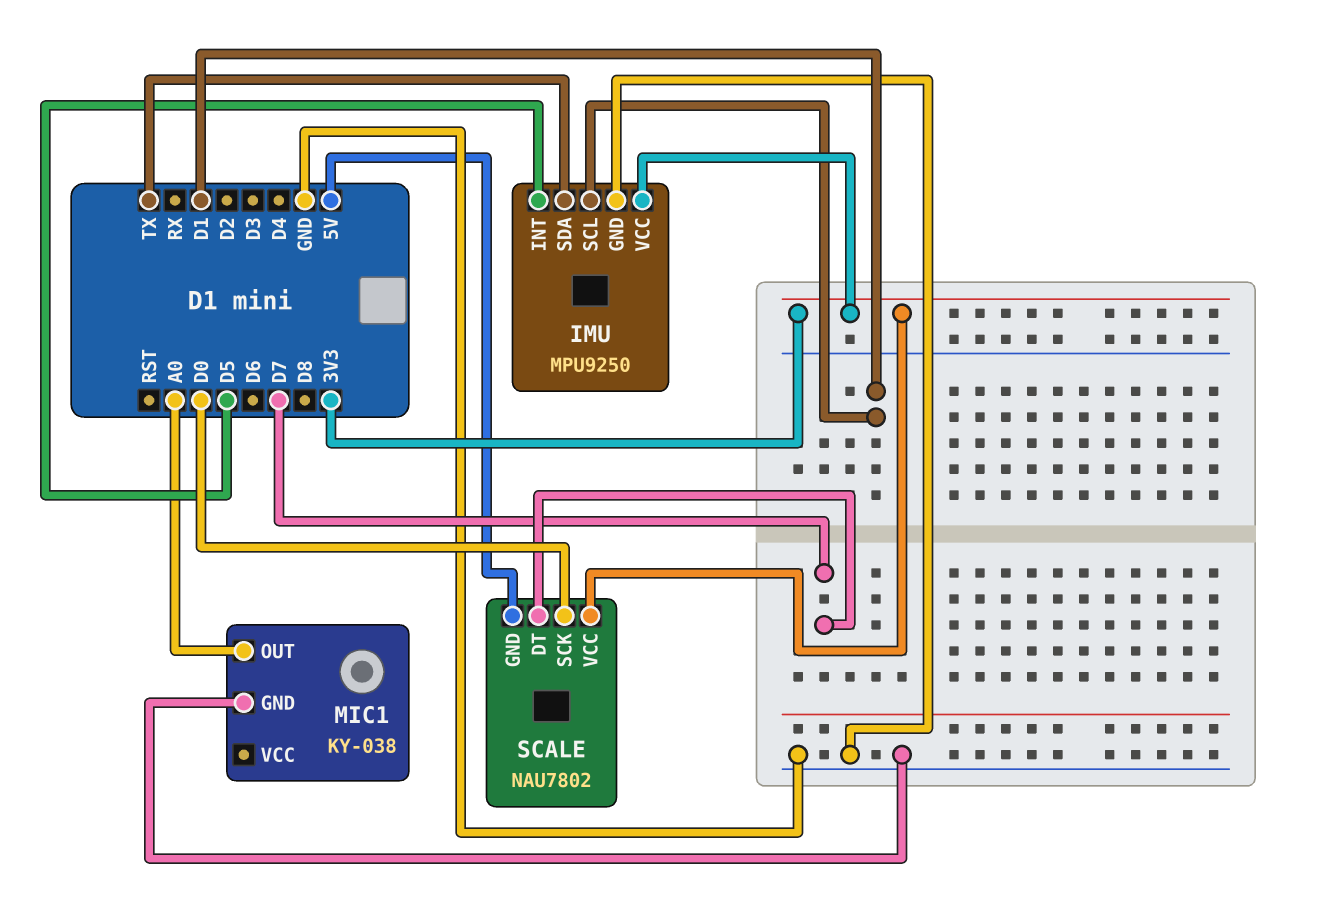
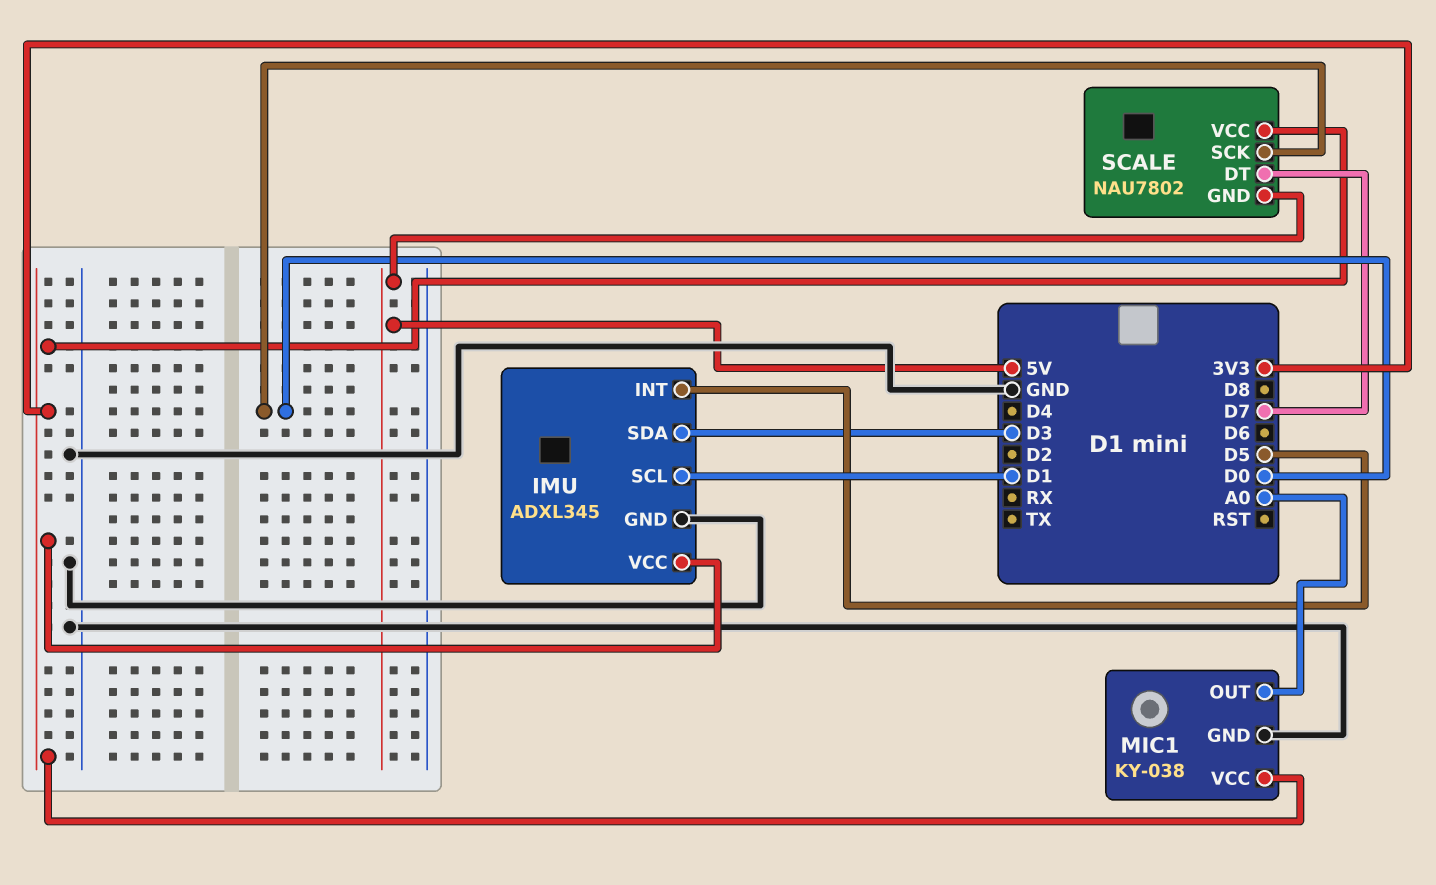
IMU: MPU9250 -> ADXL345
IMU pin SDA: TX -> D3
MIC1 pin VCC: none -> 3V3

